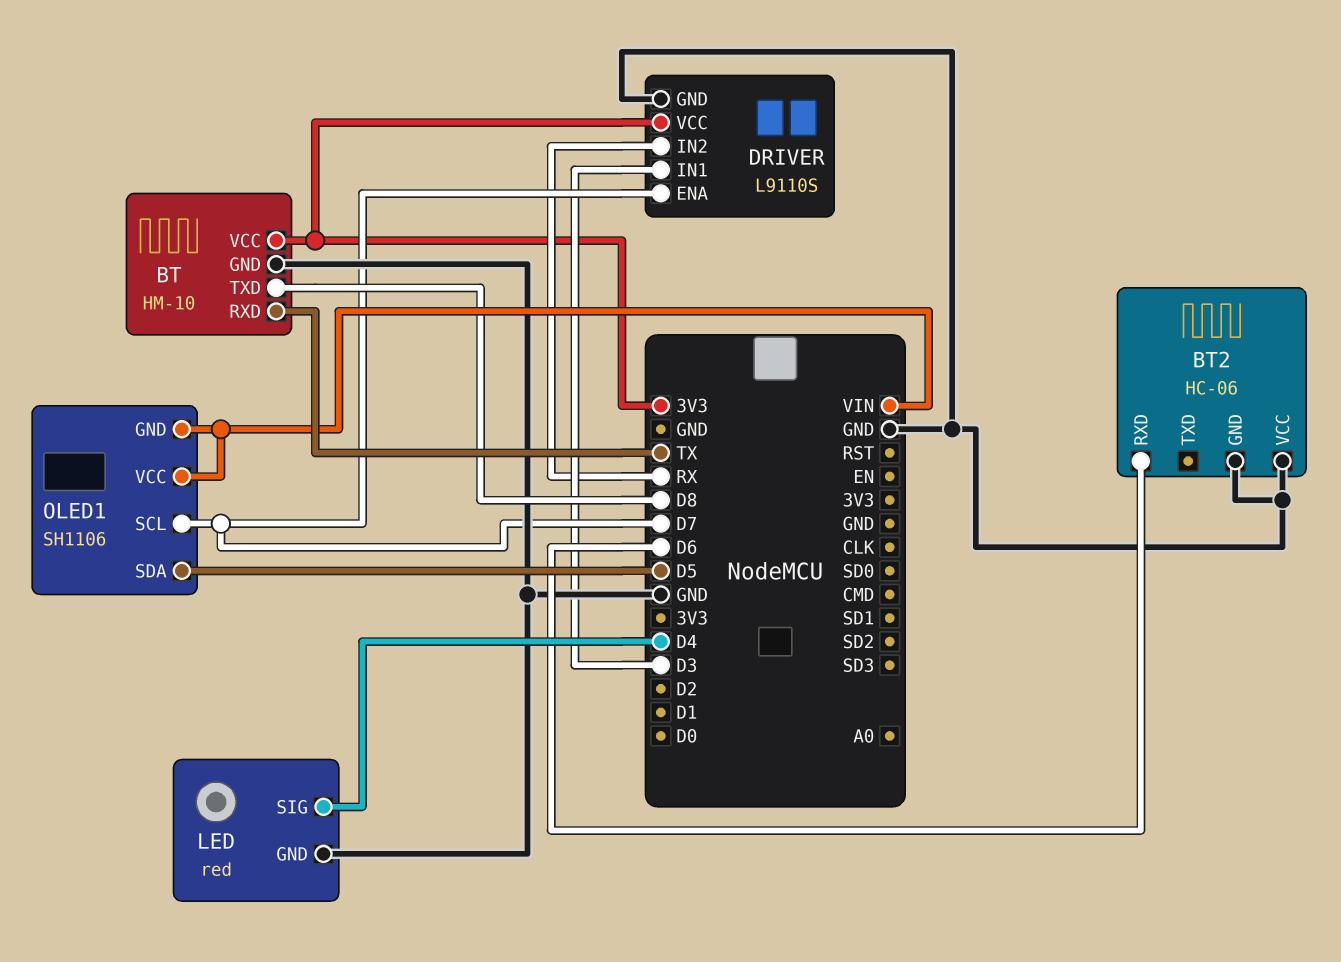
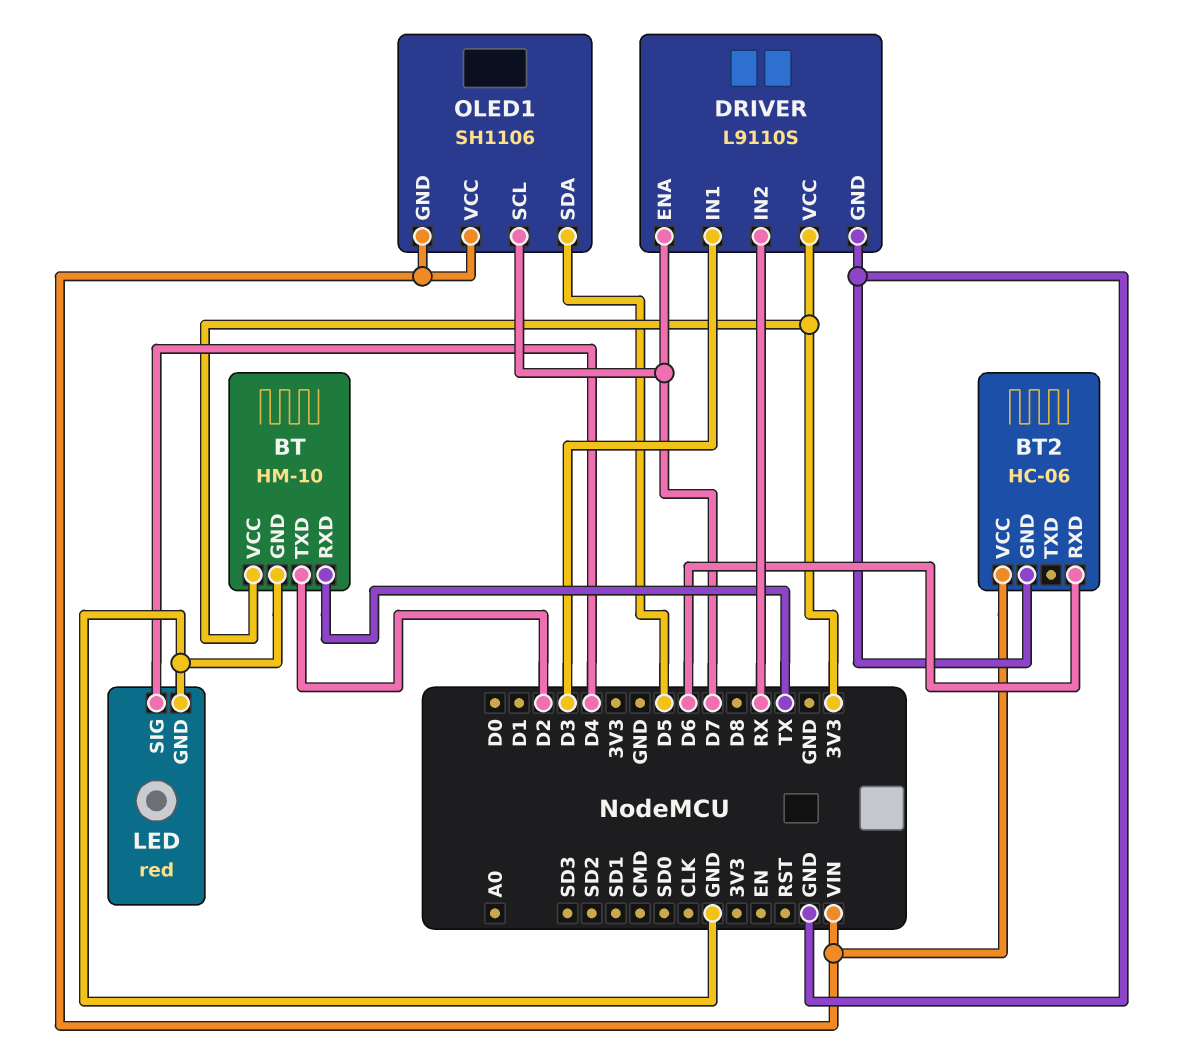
BT pin TXD: D8 -> D2
BT2 pin VCC: GND -> VIN

